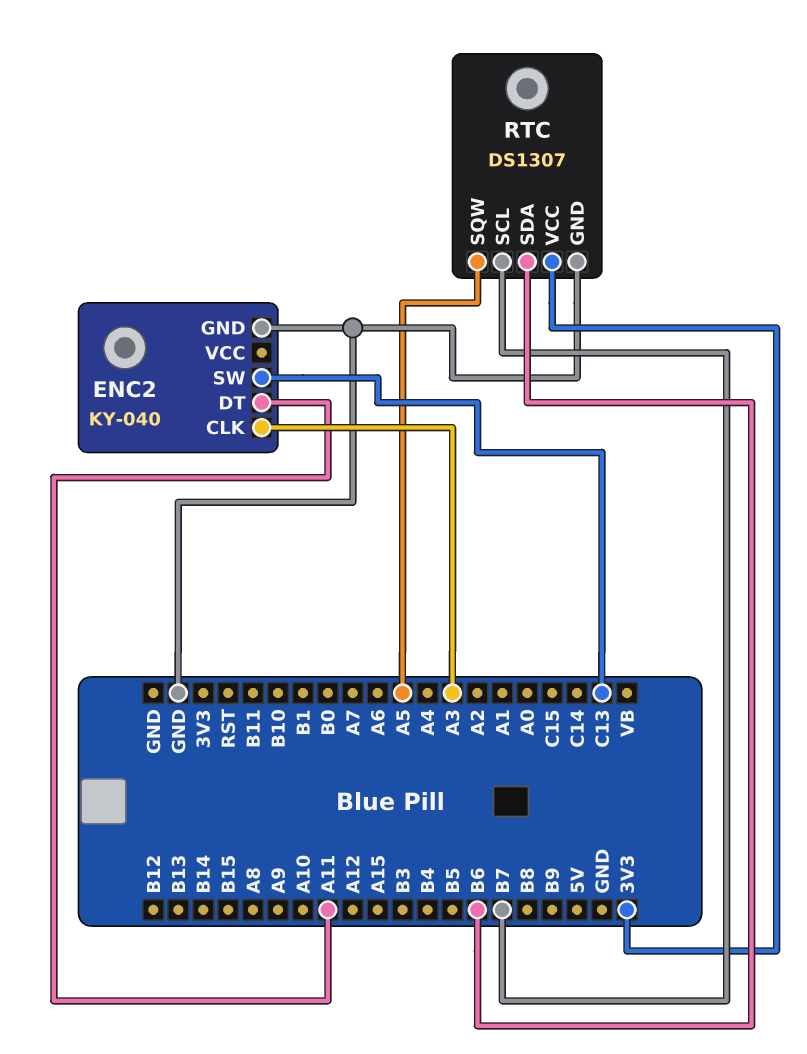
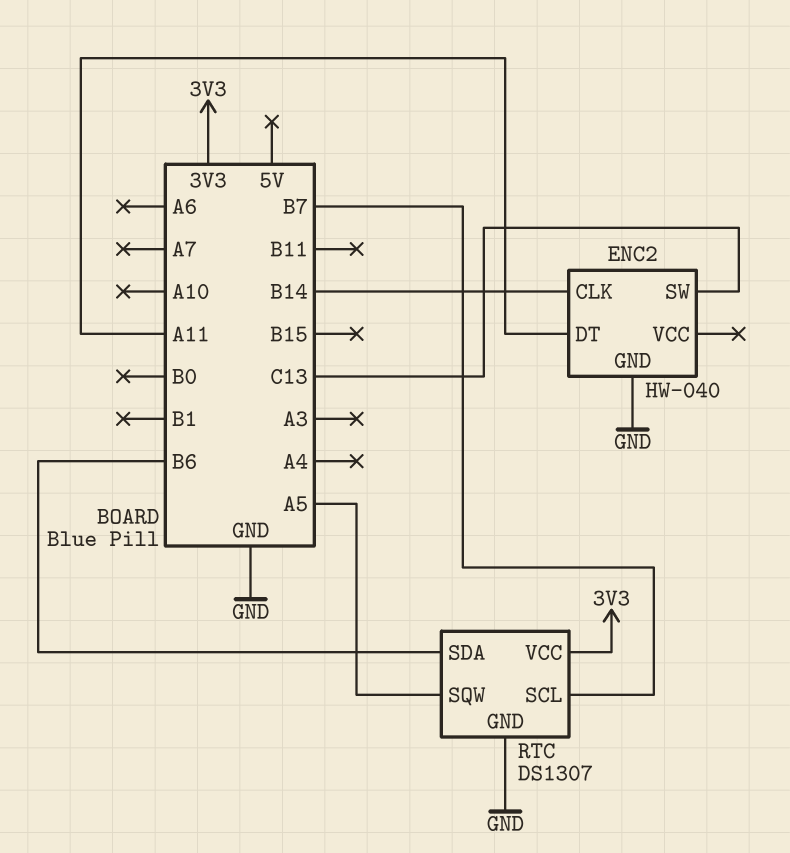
ENC2: KY-040 -> HW-040
ENC2 pin CLK: A3 -> B14

